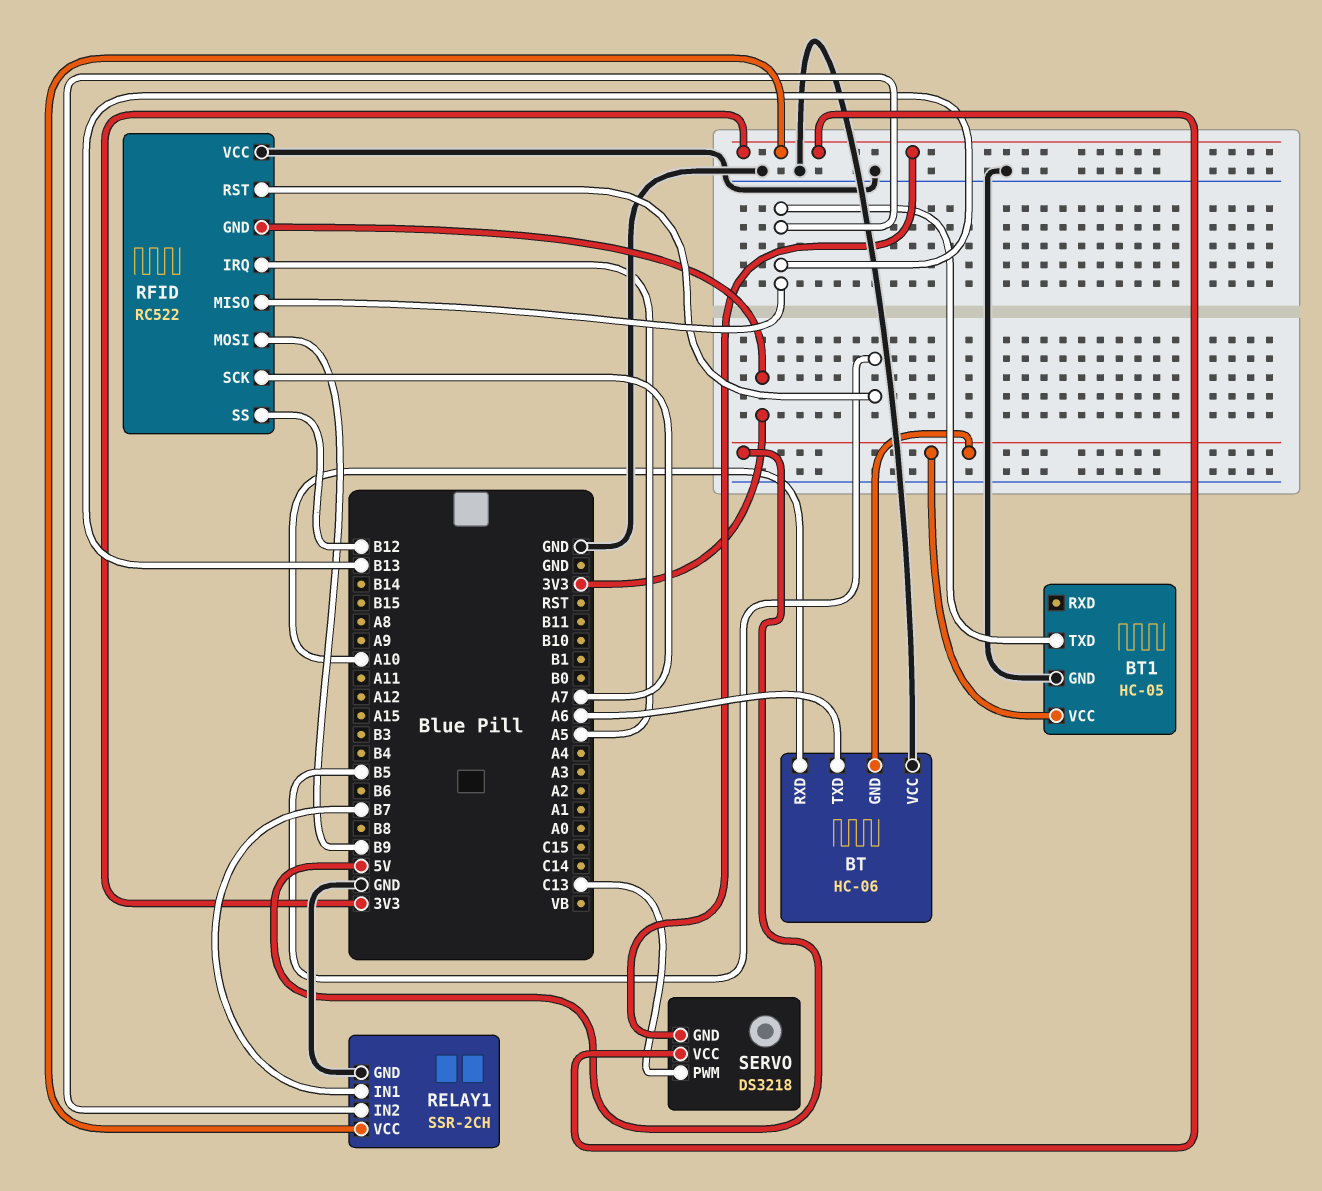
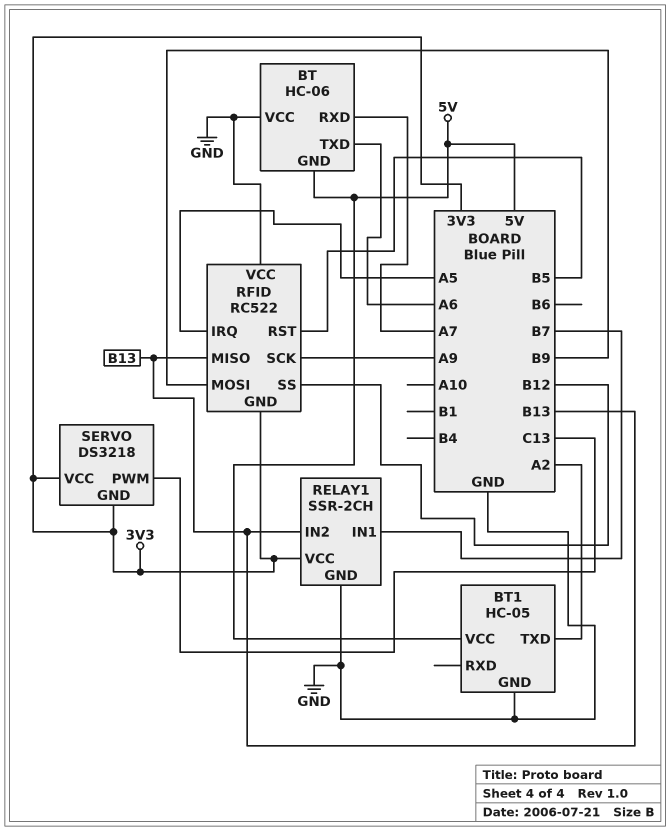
BT pin RXD: A10 -> A7
BT1 pin TXD: B13 -> A2
RFID pin SCK: A7 -> A9

